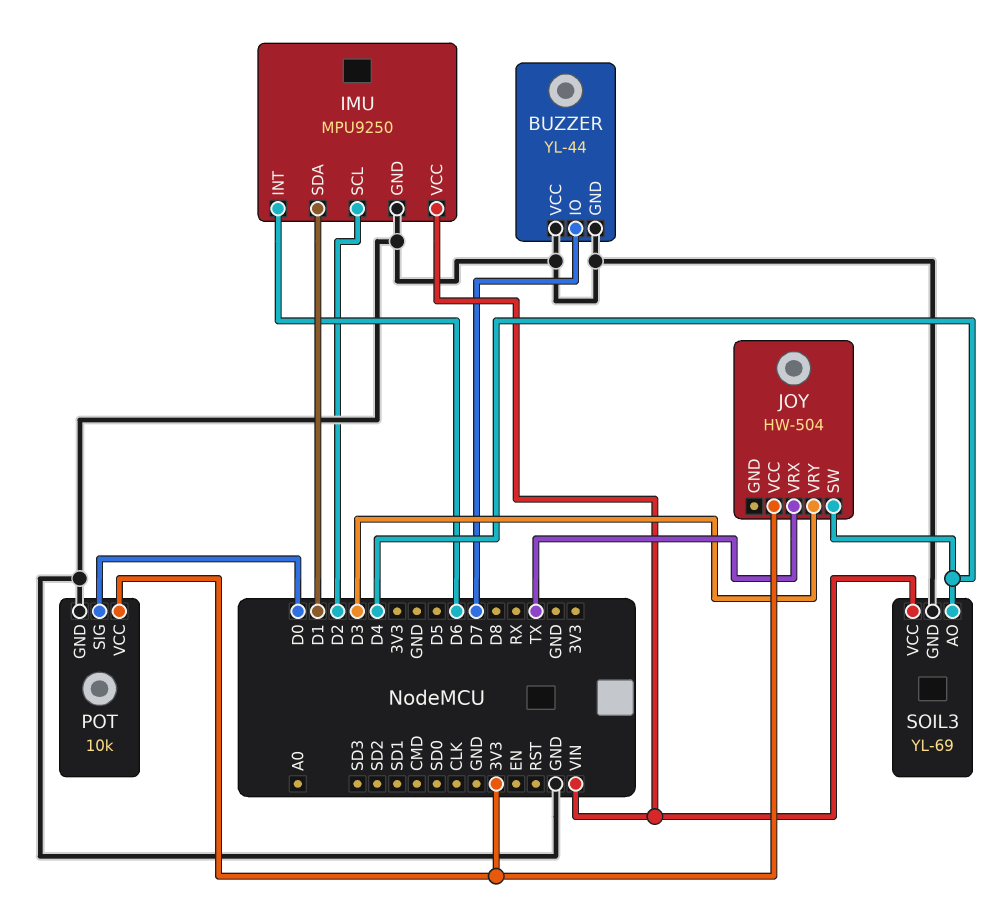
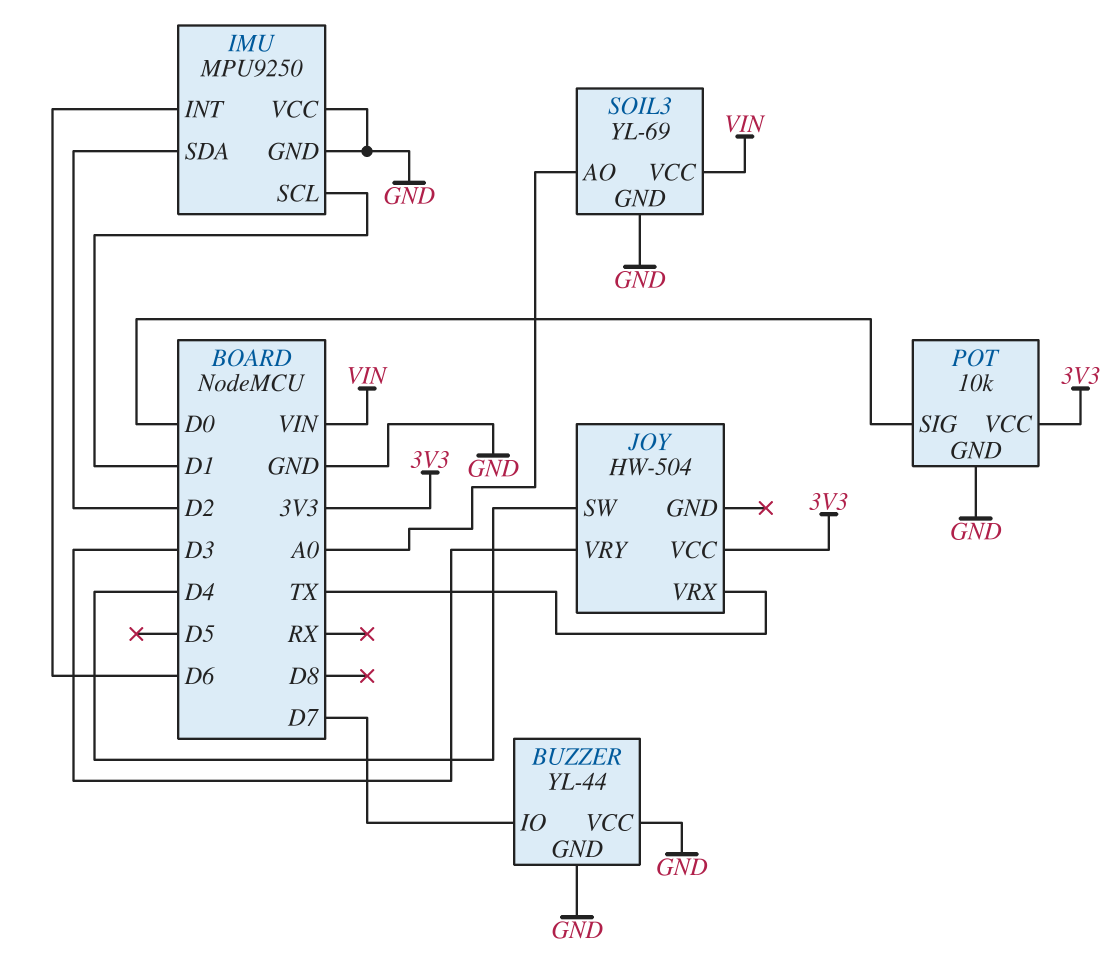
IMU pin SCL: D2 -> D1
IMU pin SDA: D1 -> D2
IMU pin VCC: VIN -> GND
SOIL3 pin AO: D4 -> A0

